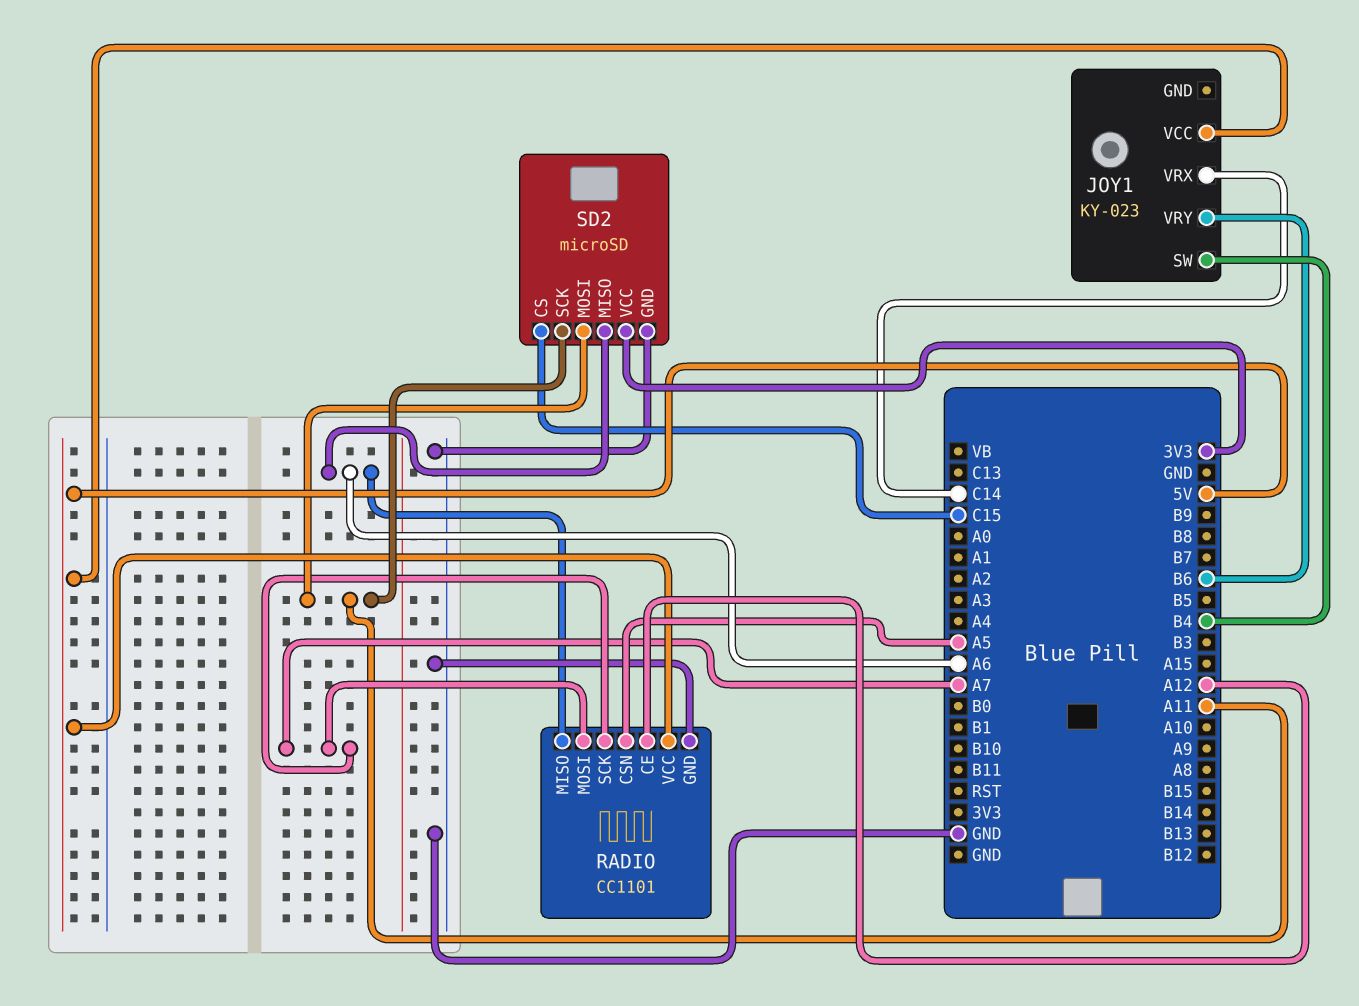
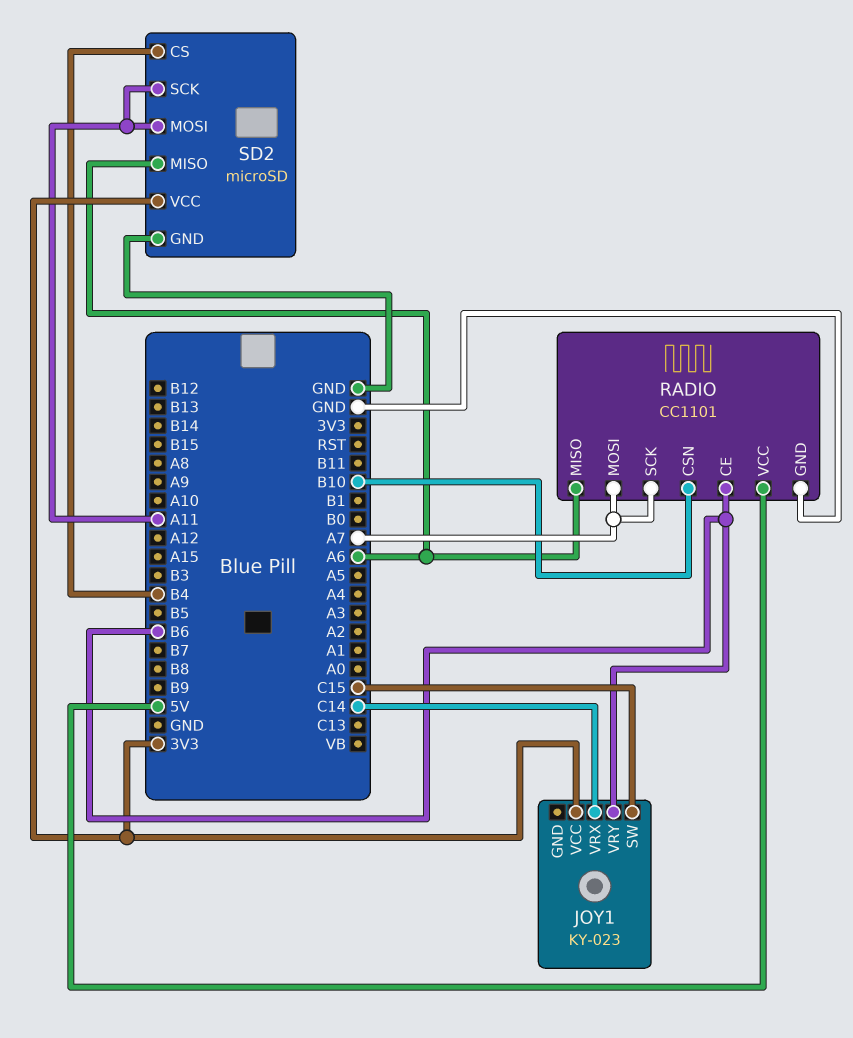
JOY1 pin SW: B4 -> C15
JOY1 pin VCC: 5V -> 3V3
RADIO pin CE: A12 -> B6
RADIO pin CSN: A5 -> B10
SD2 pin CS: C15 -> B4

